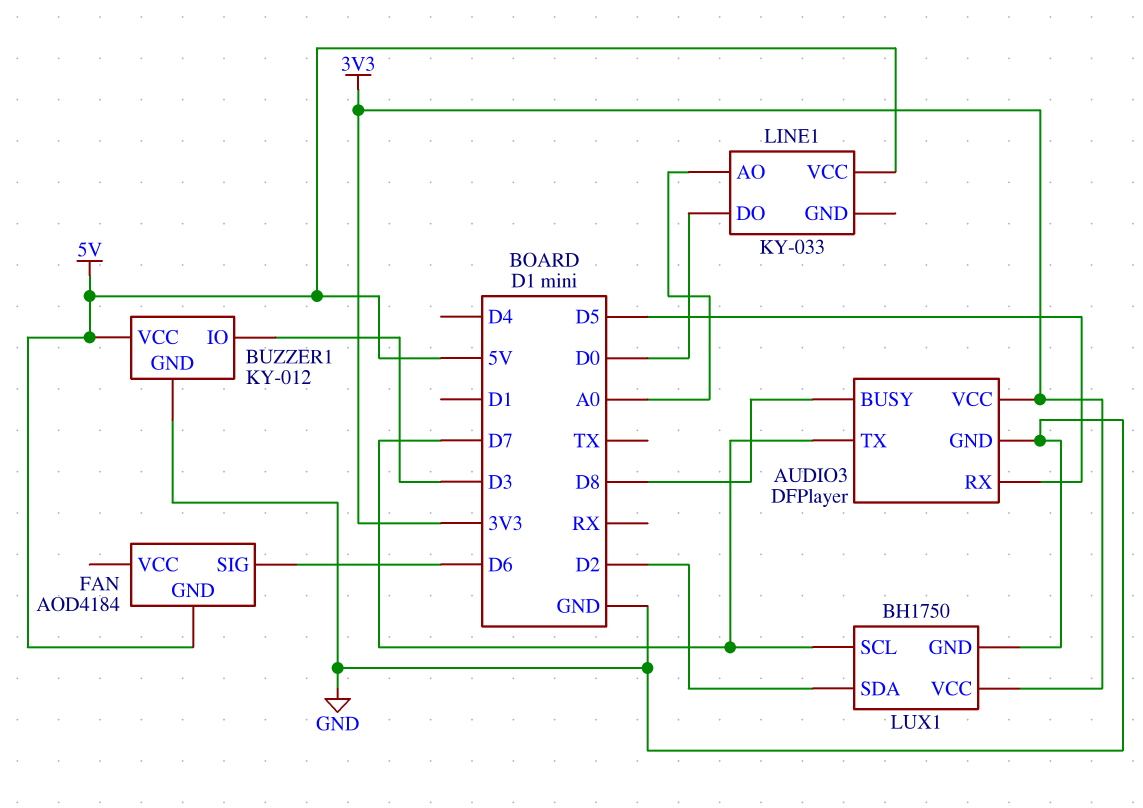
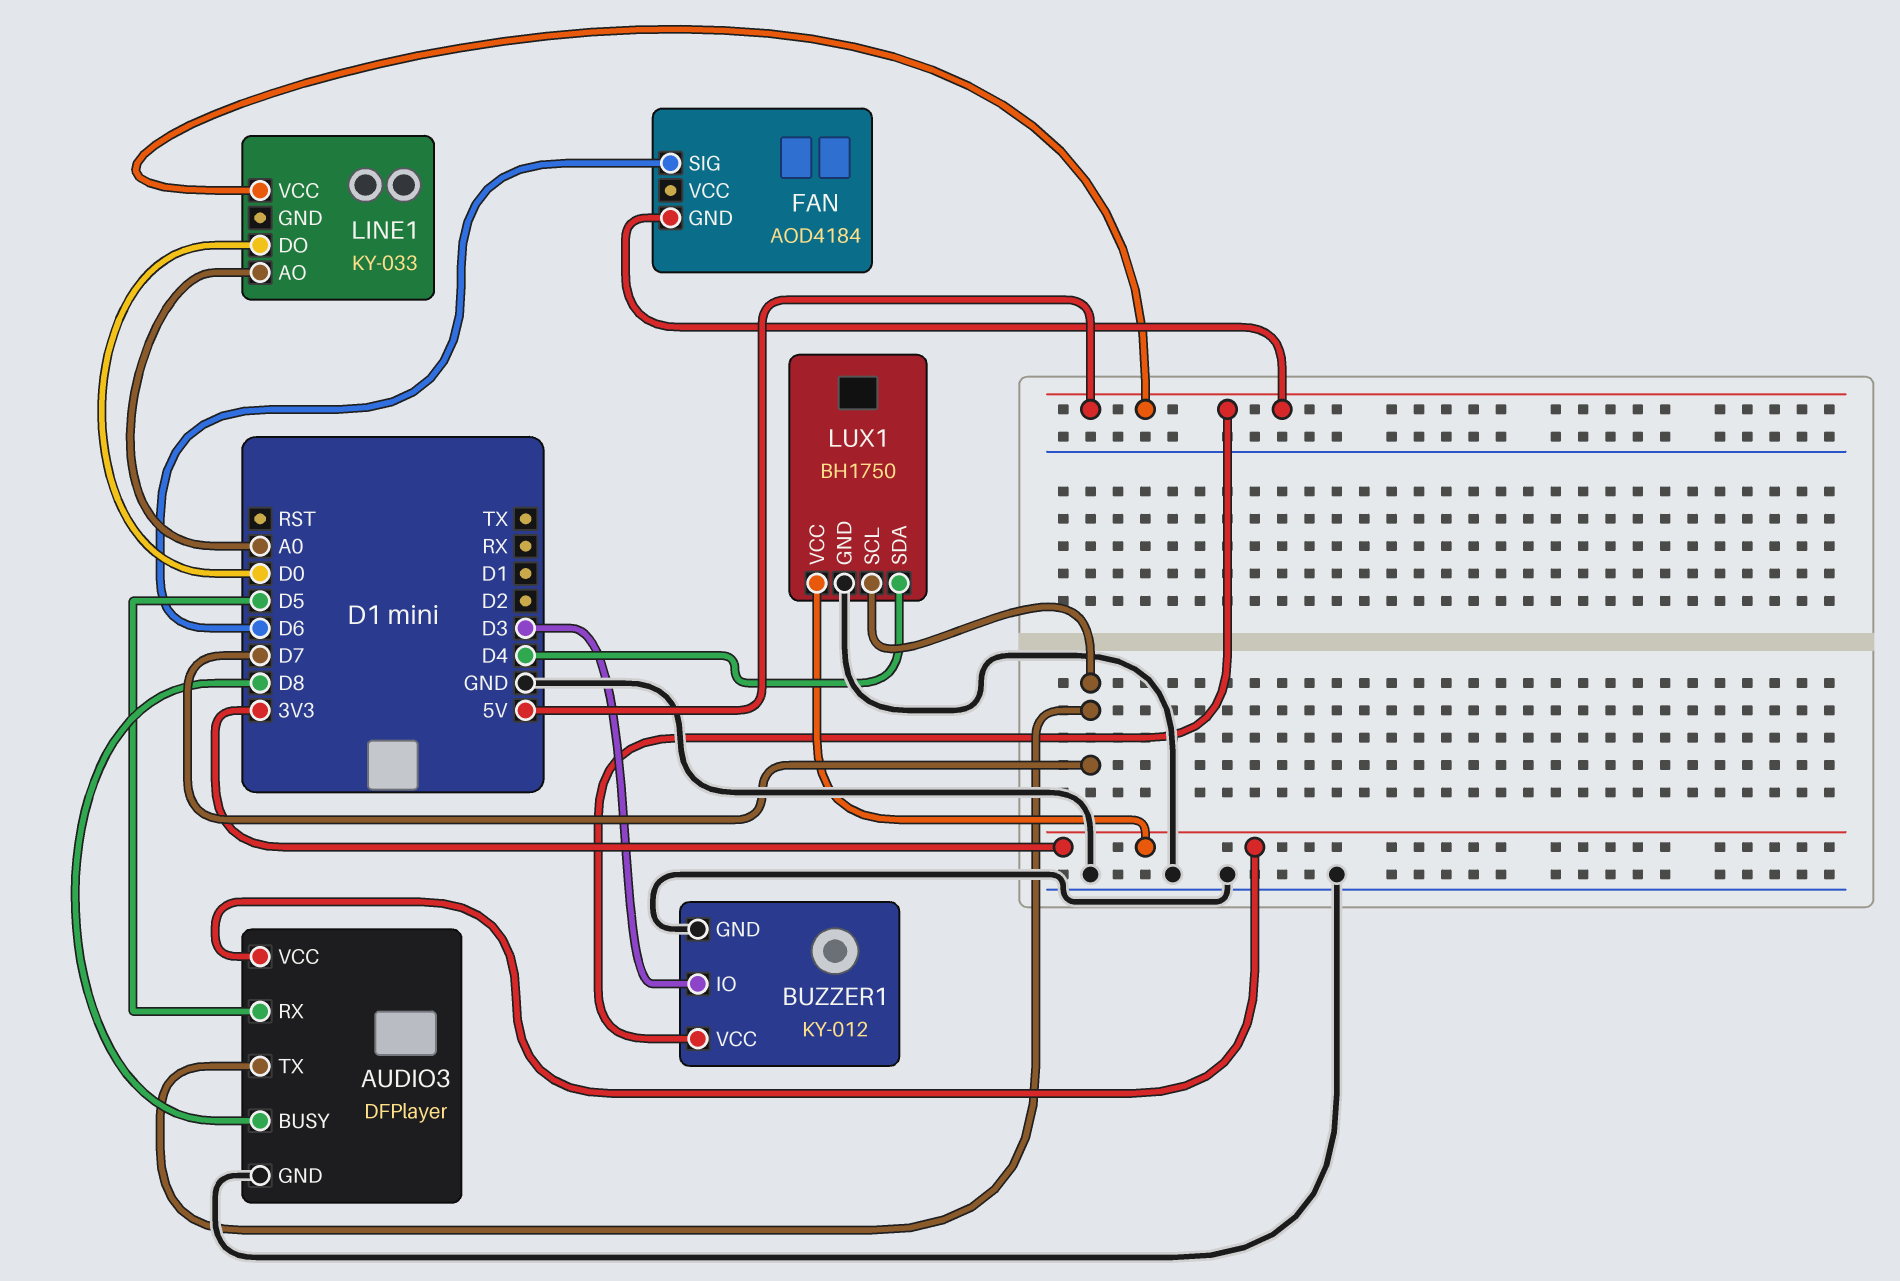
LUX1 pin SDA: D2 -> D4

